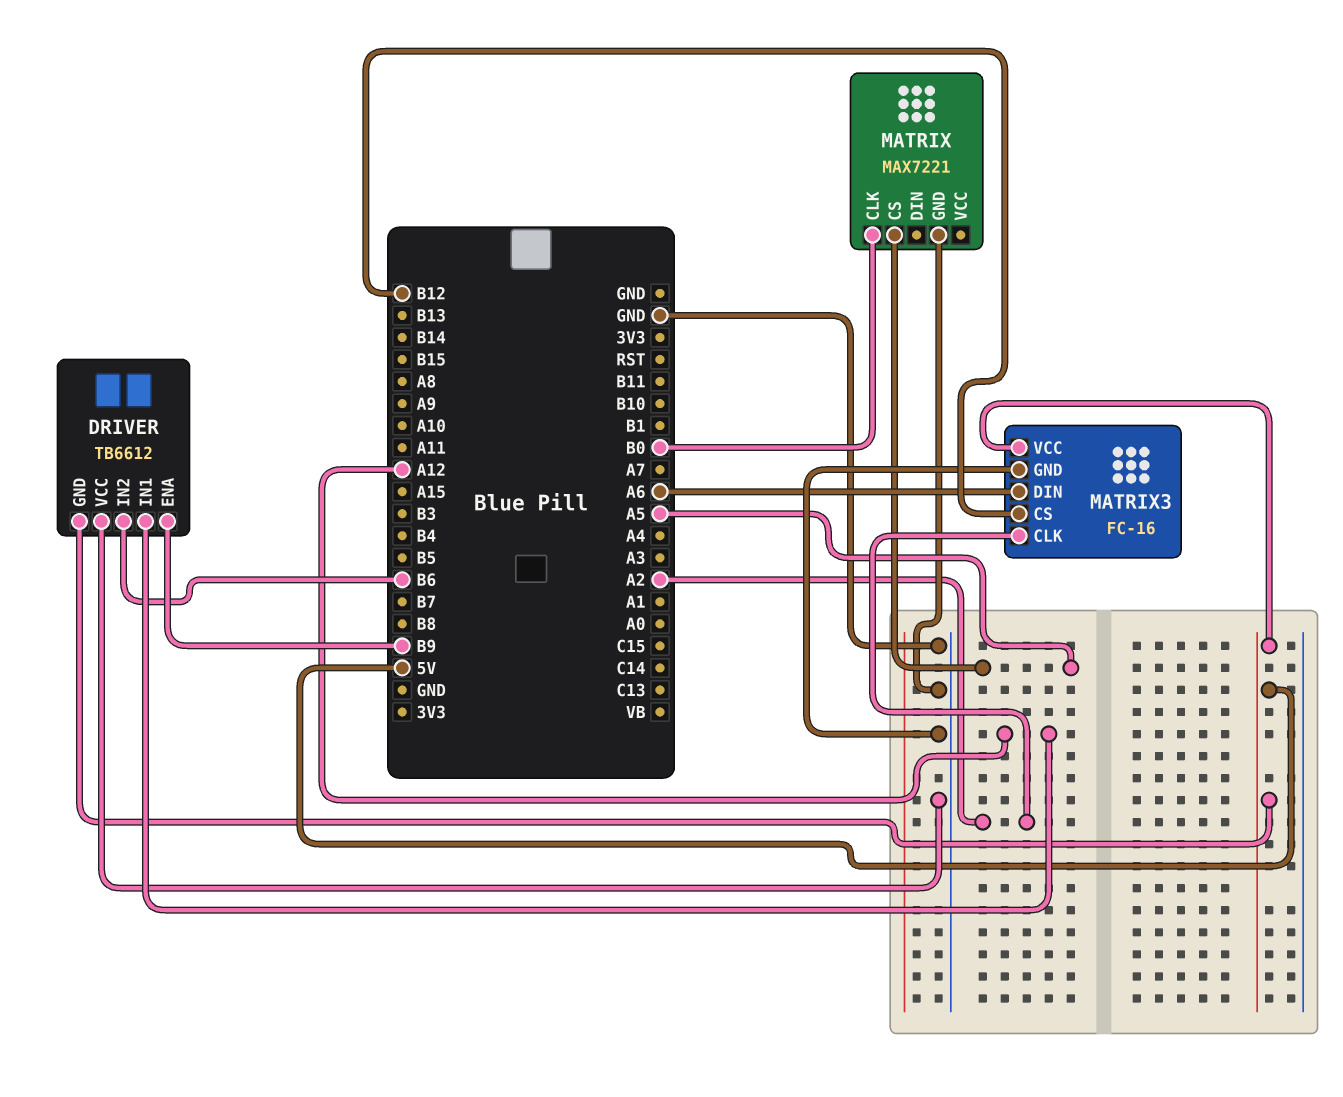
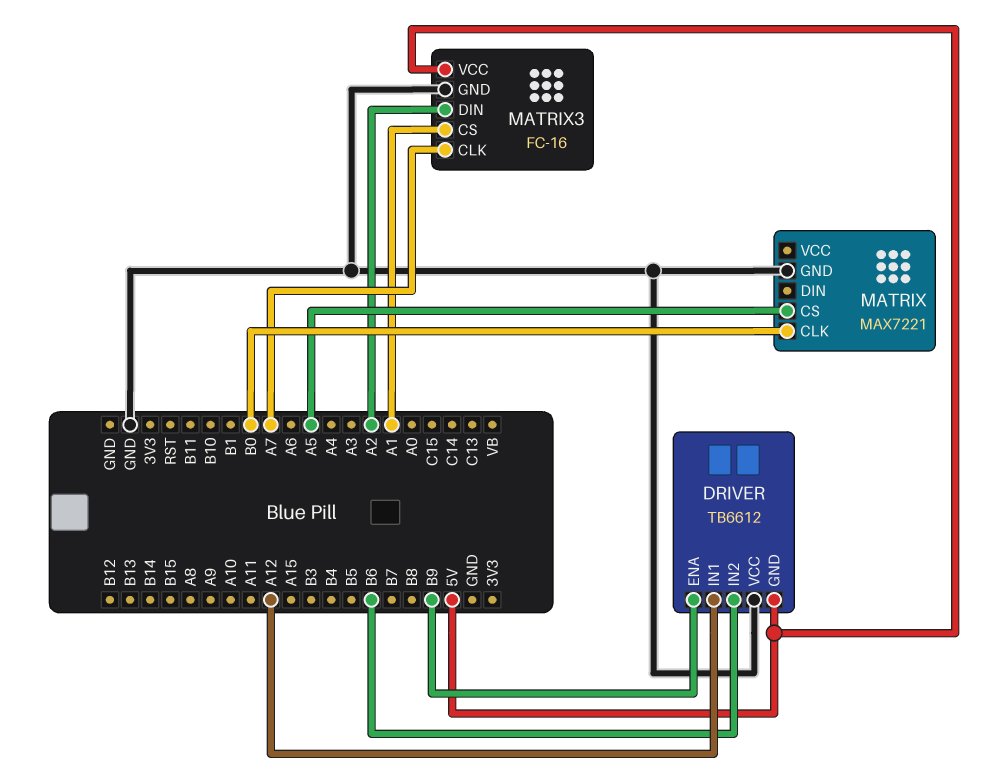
MATRIX3 pin CLK: A2 -> A7
MATRIX3 pin CS: B12 -> A1
MATRIX3 pin DIN: A6 -> A2

